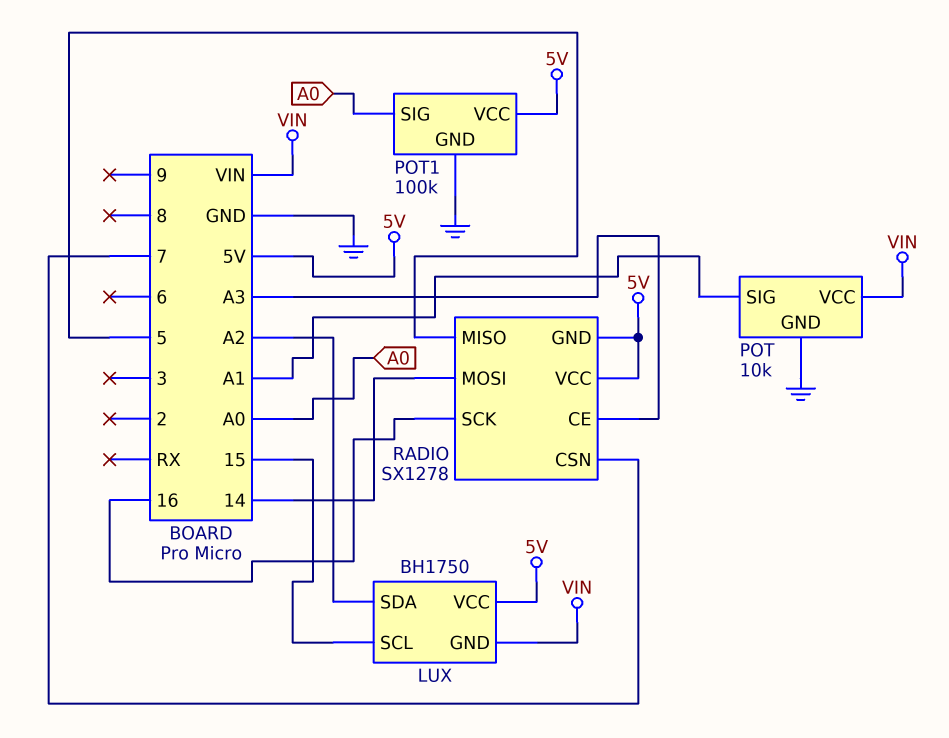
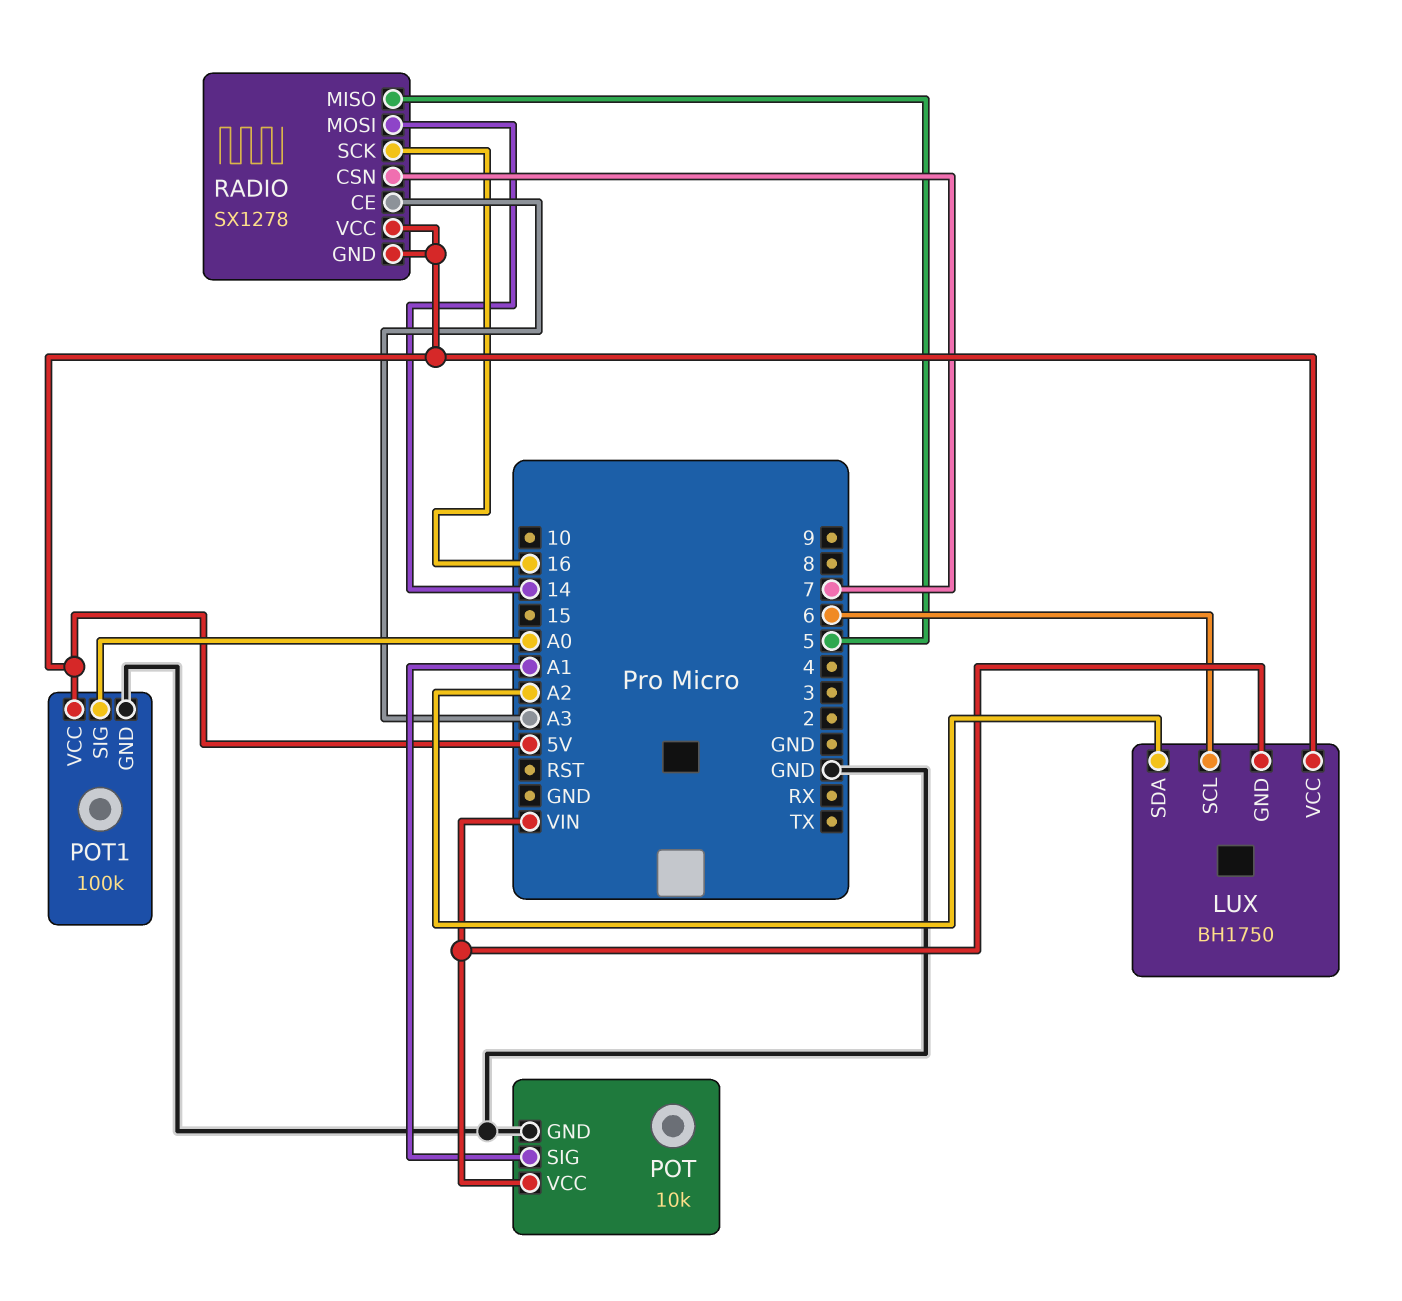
LUX pin SCL: 15 -> 6

